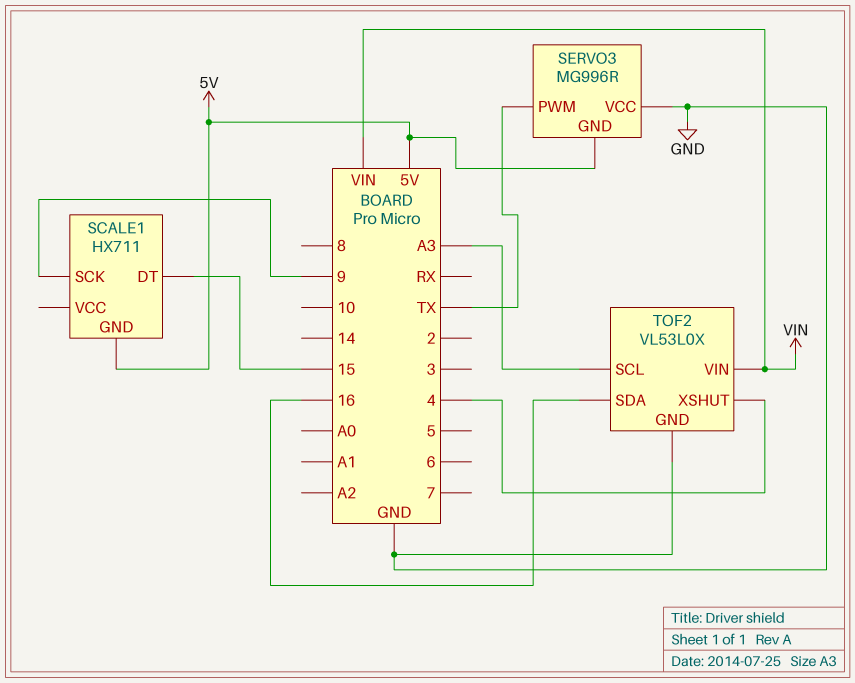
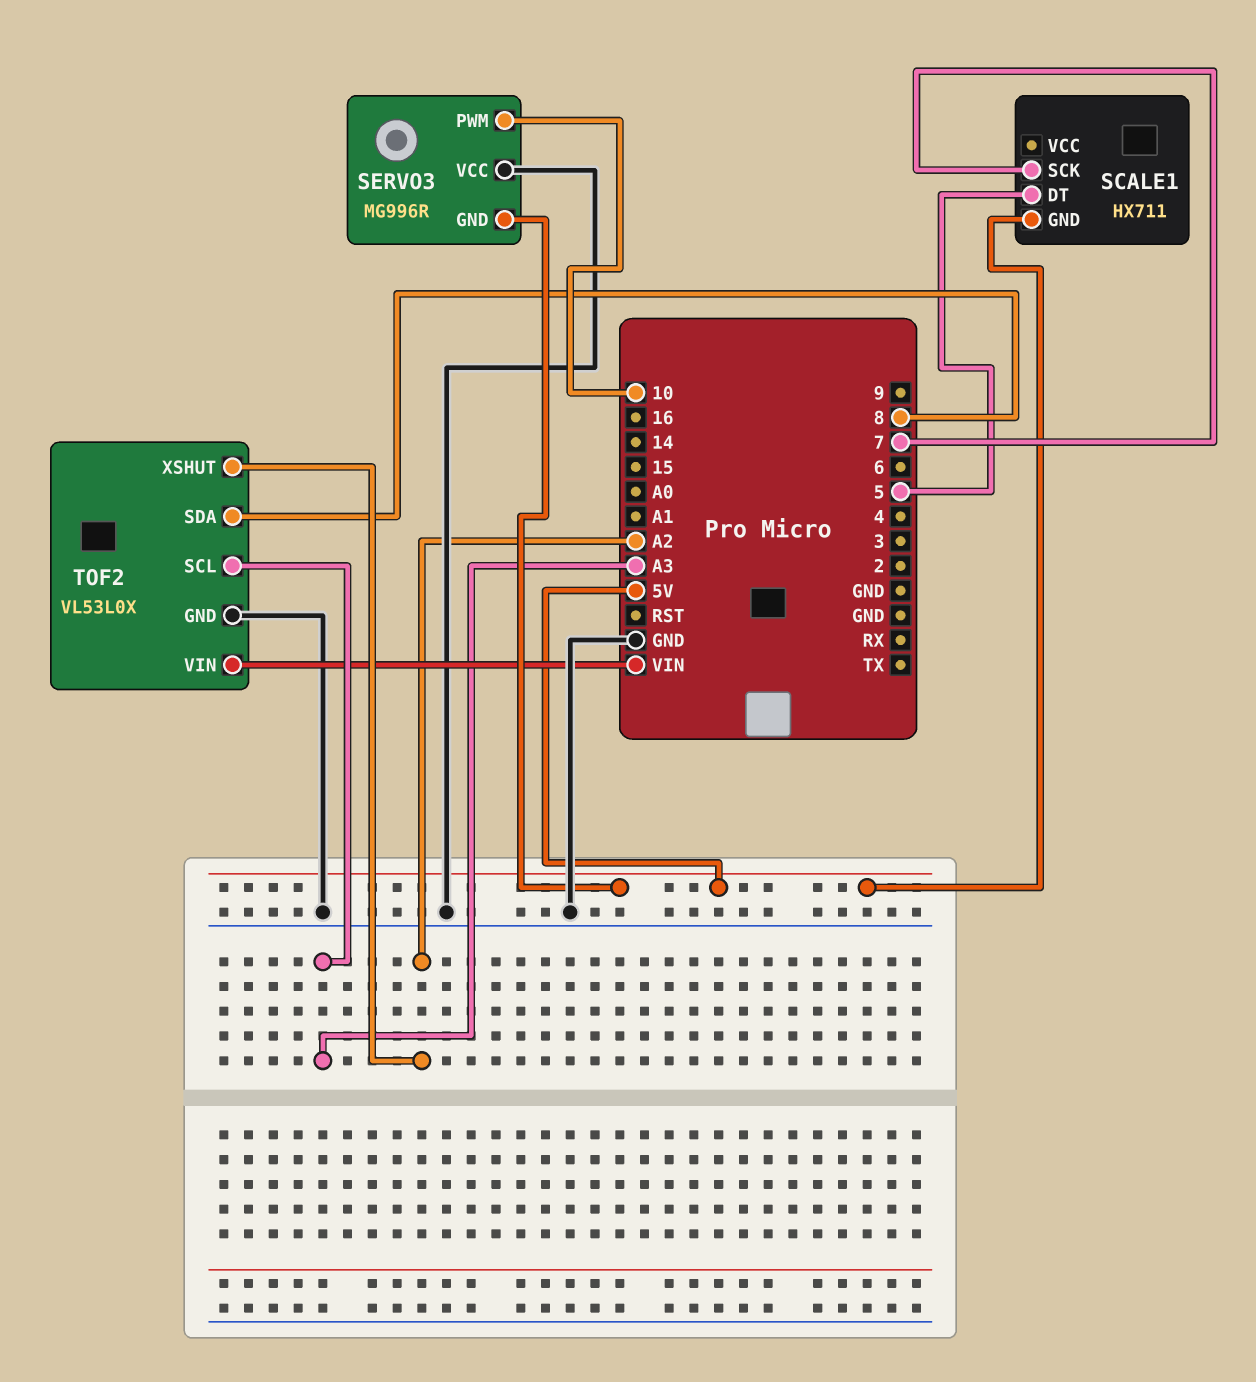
SCALE1 pin DT: 15 -> 5
SCALE1 pin SCK: 9 -> 7
SERVO3 pin PWM: TX -> 10
TOF2 pin SDA: 16 -> 8
TOF2 pin XSHUT: 4 -> A2

